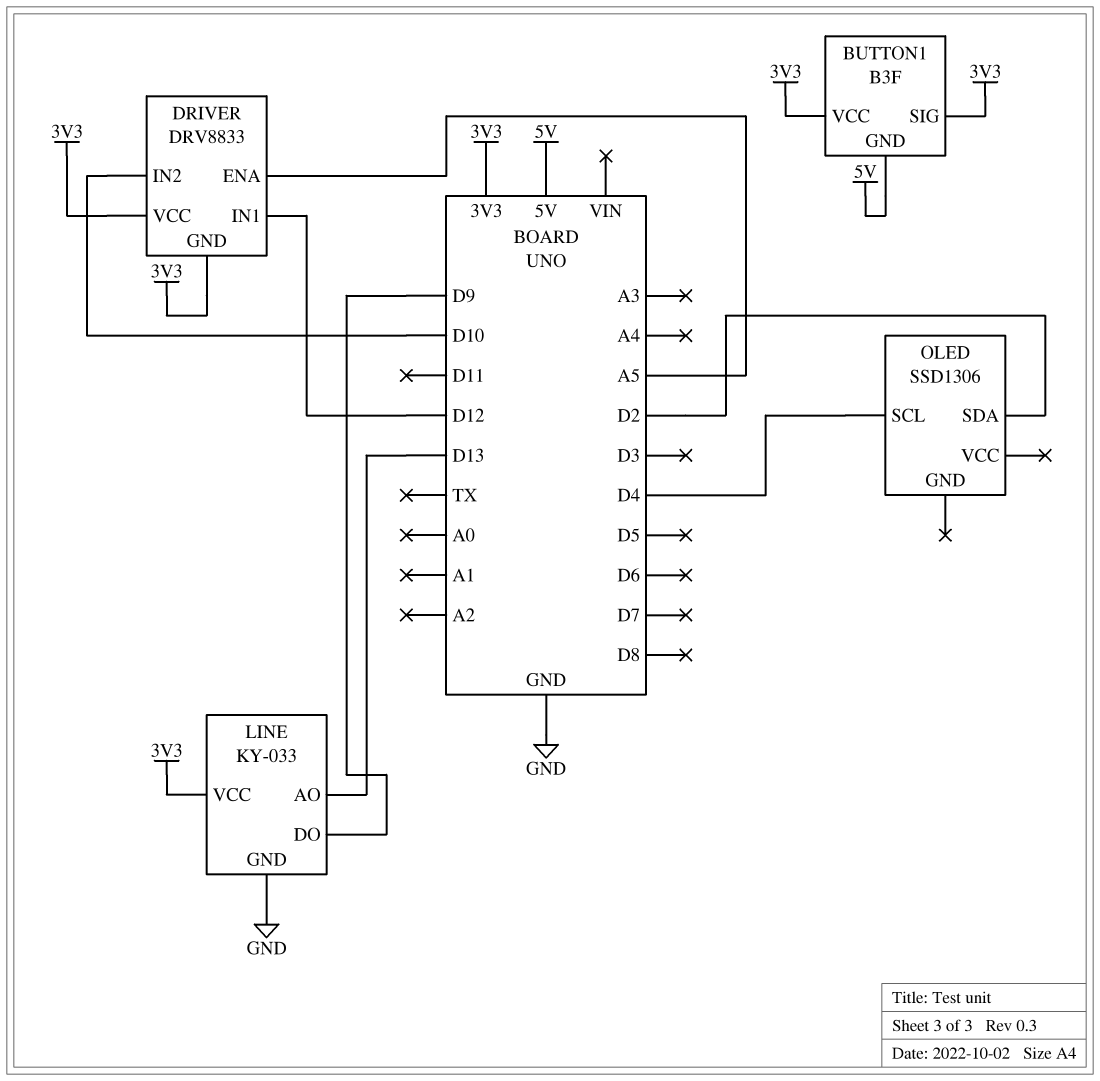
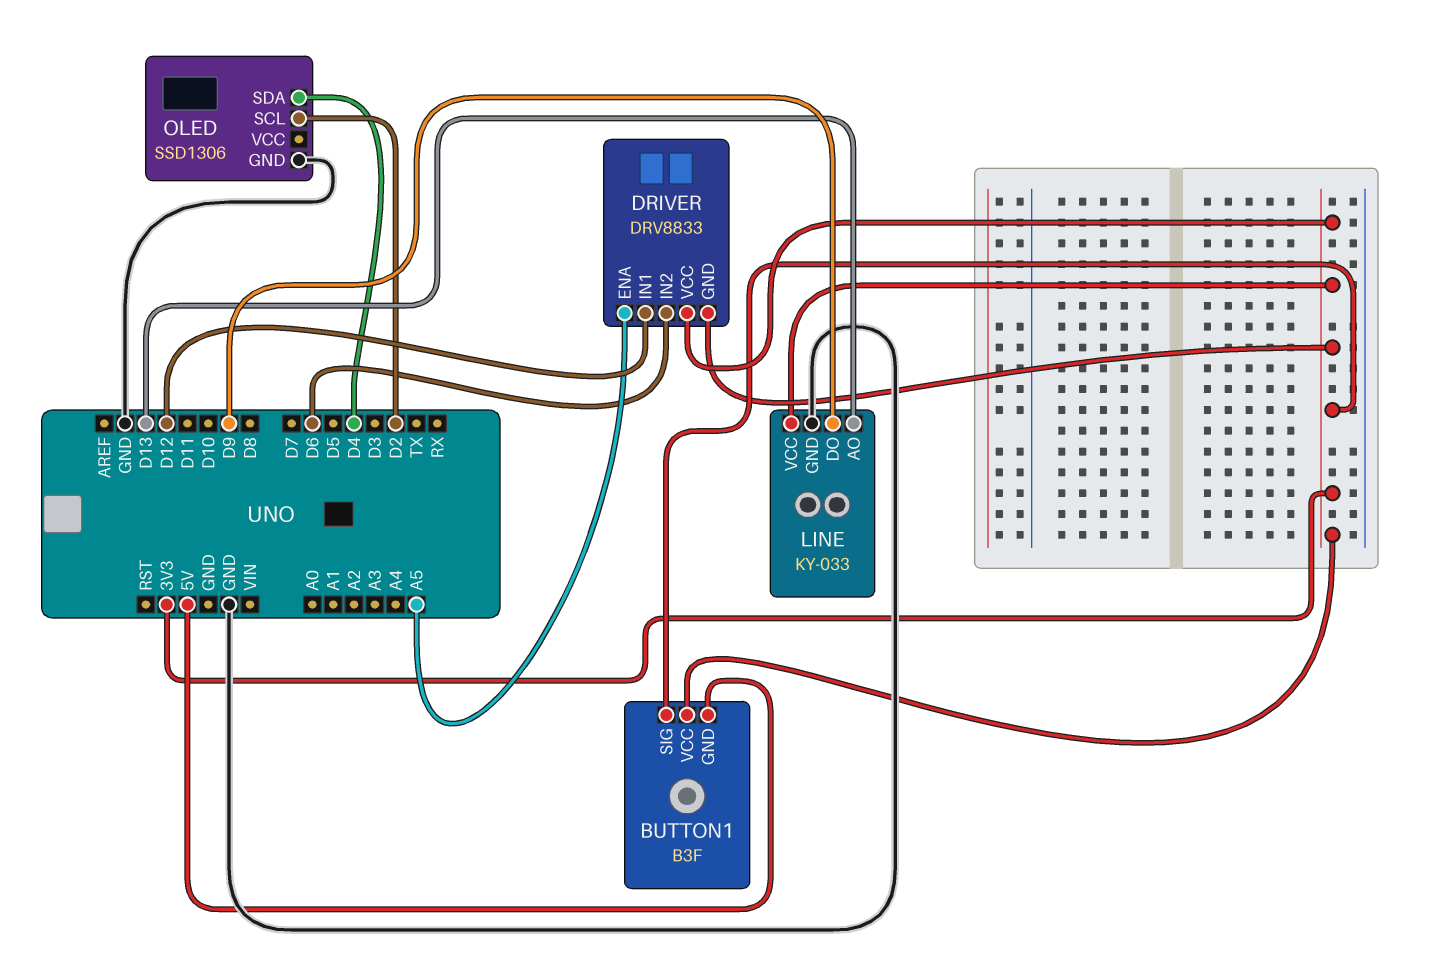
DRIVER pin IN2: D10 -> D6
OLED pin GND: none -> GND
OLED pin SCL: D4 -> D2
OLED pin SDA: D2 -> D4

